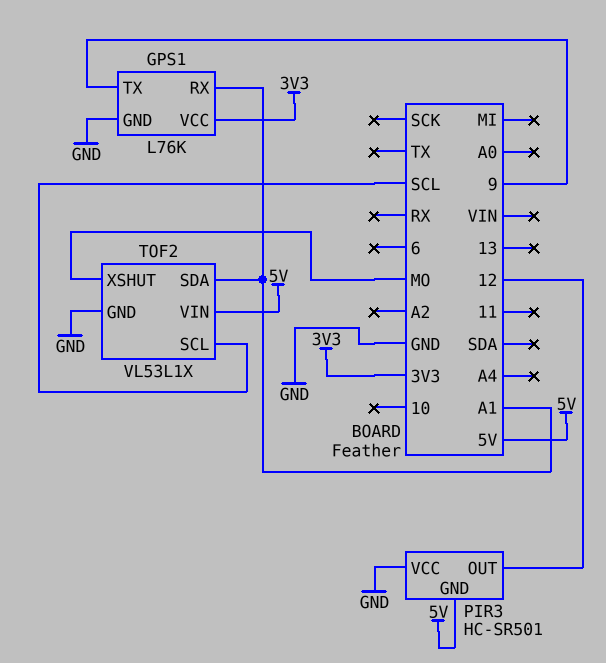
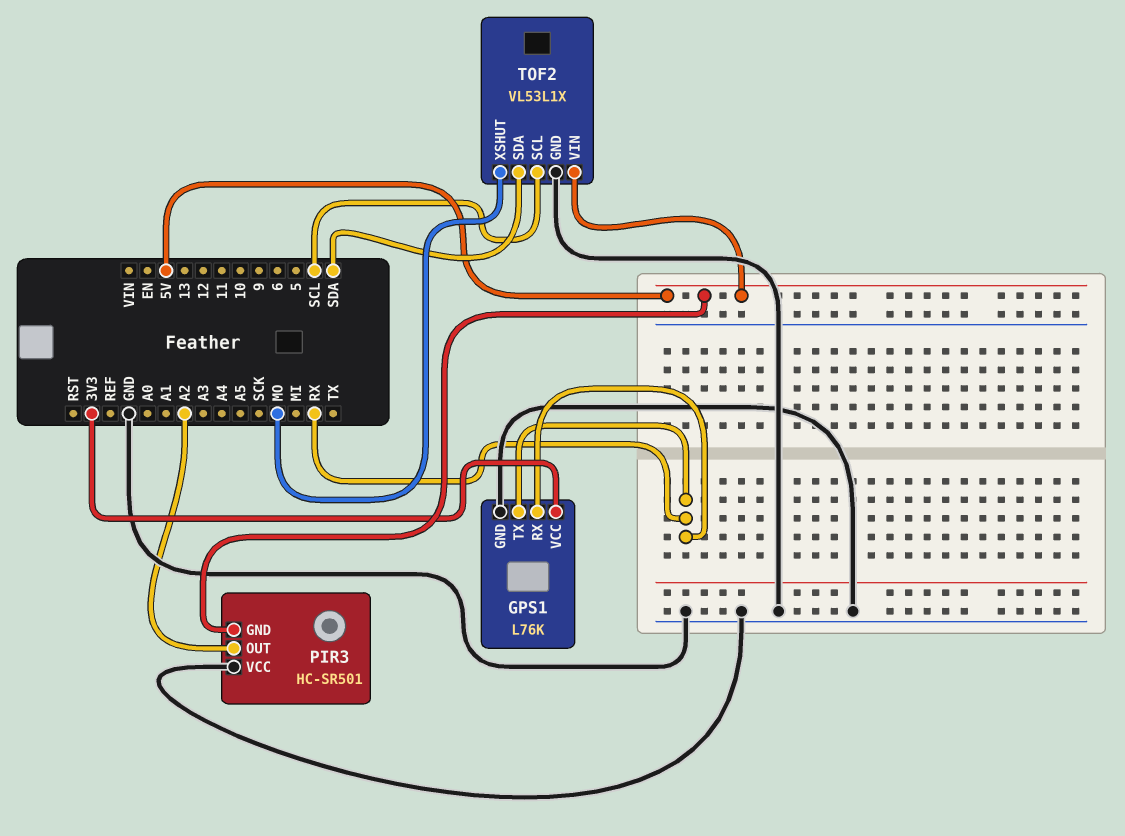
GPS1 pin RX: A1 -> RX
GPS1 pin TX: 9 -> RX
PIR3 pin OUT: 12 -> A2
TOF2 pin SDA: A1 -> SDA

